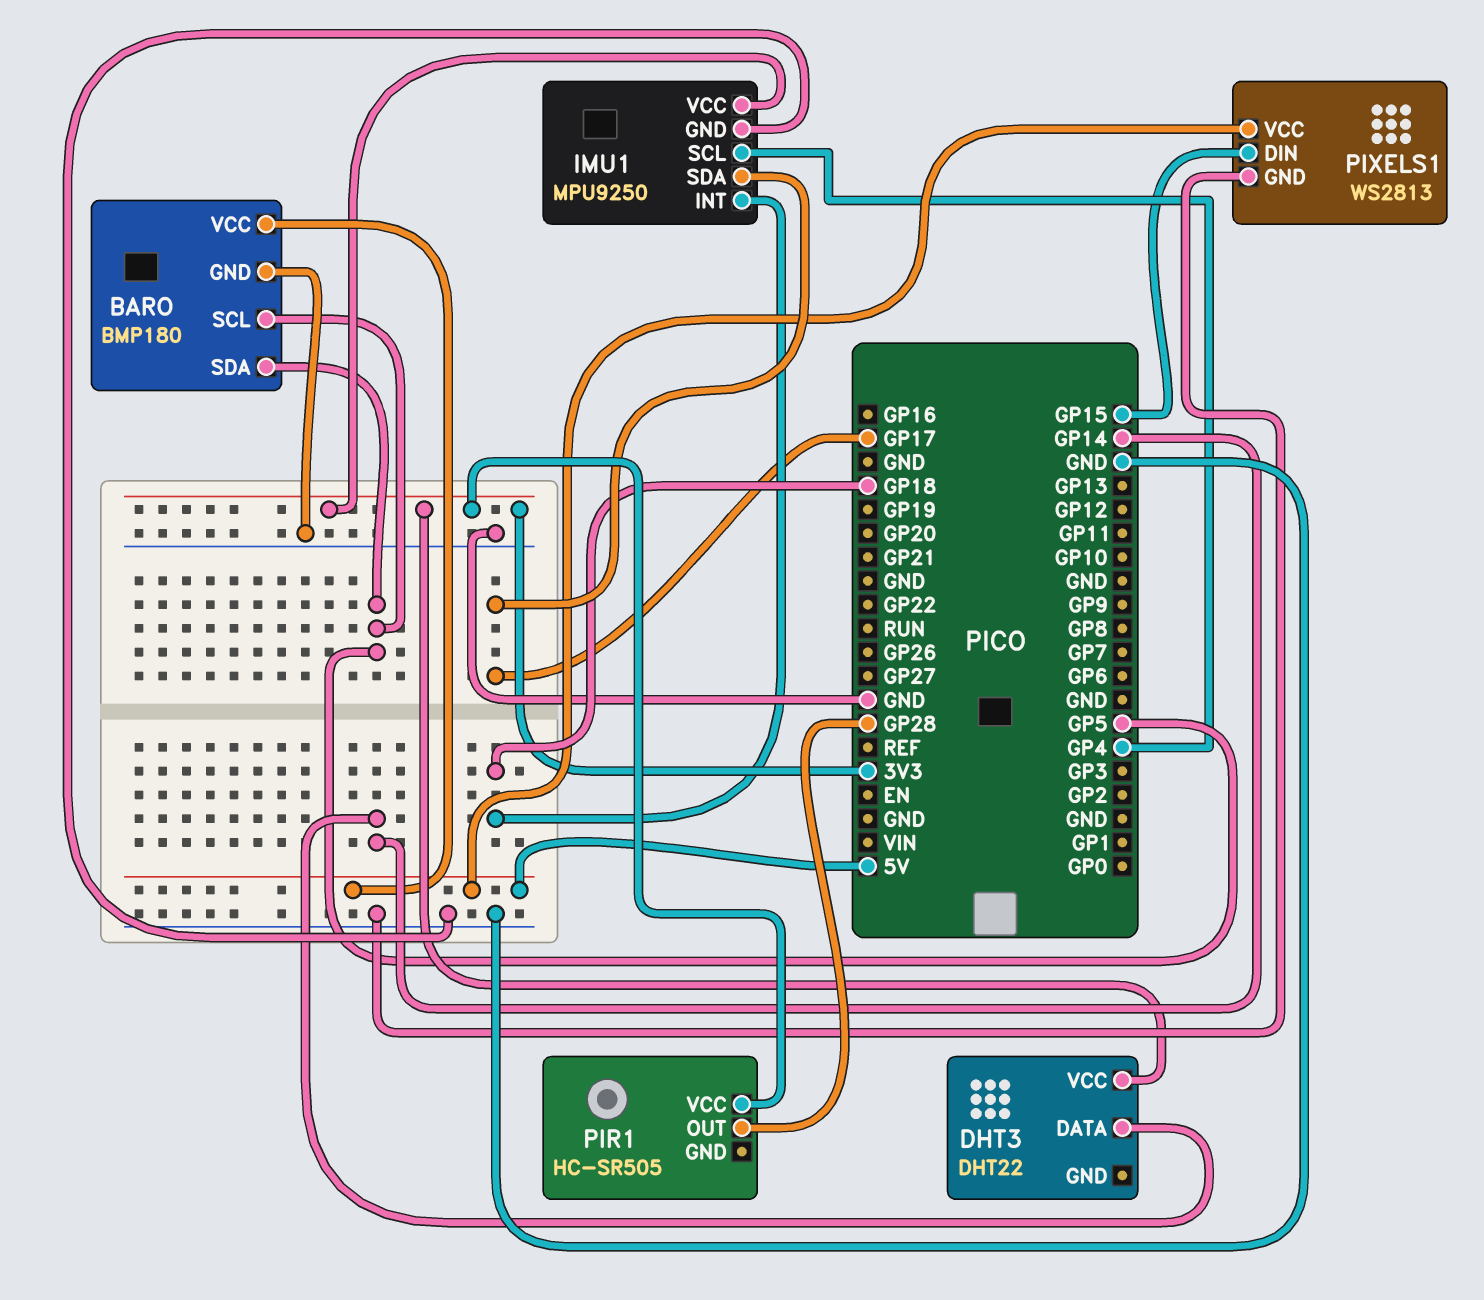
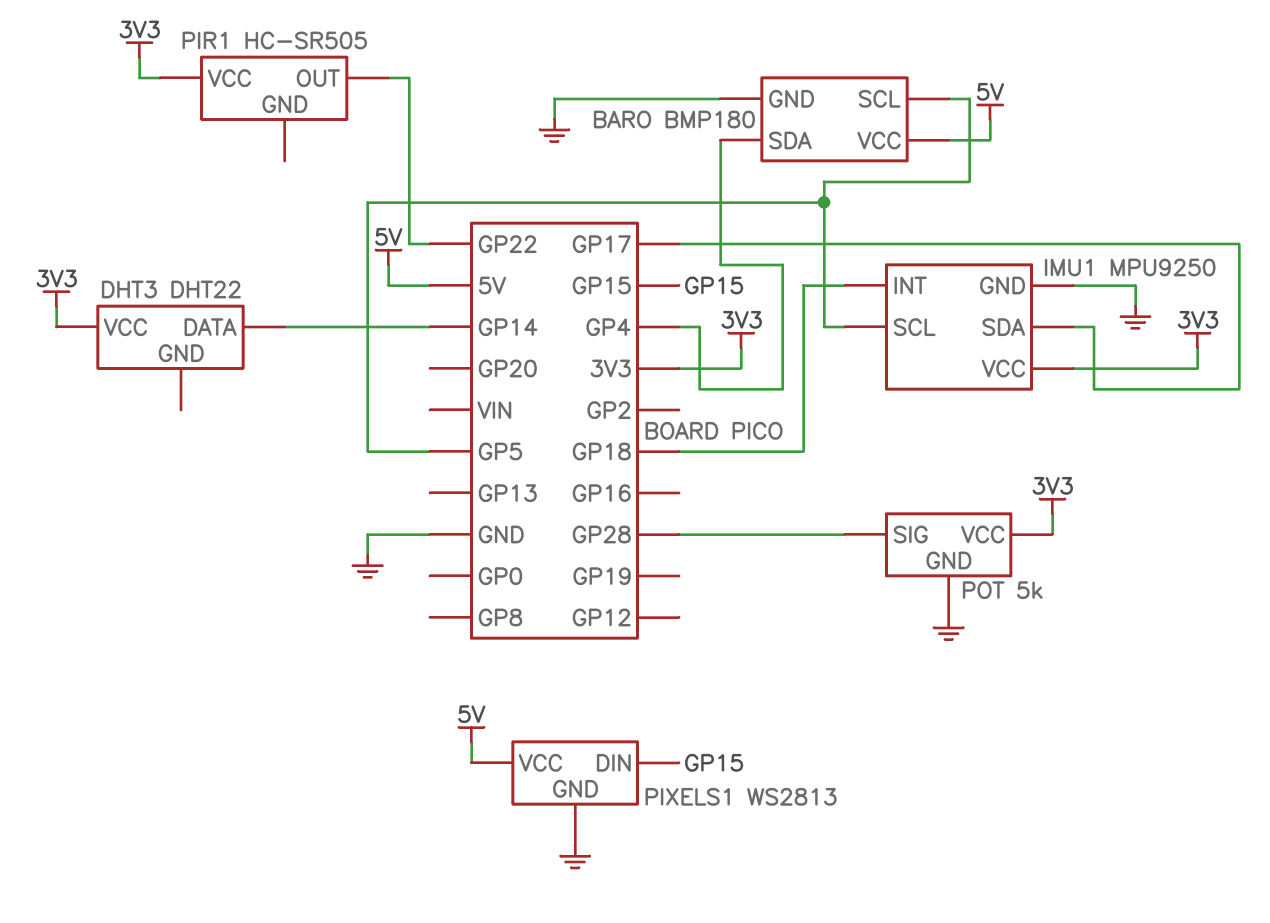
BARO pin SDA: GP5 -> GP4
IMU1 pin SCL: GP4 -> GP5
PIR1 pin OUT: GP28 -> GP22
POT: none -> 5k
POT pin GND: none -> GND
POT pin SIG: none -> GP28
POT pin VCC: none -> 3V3

